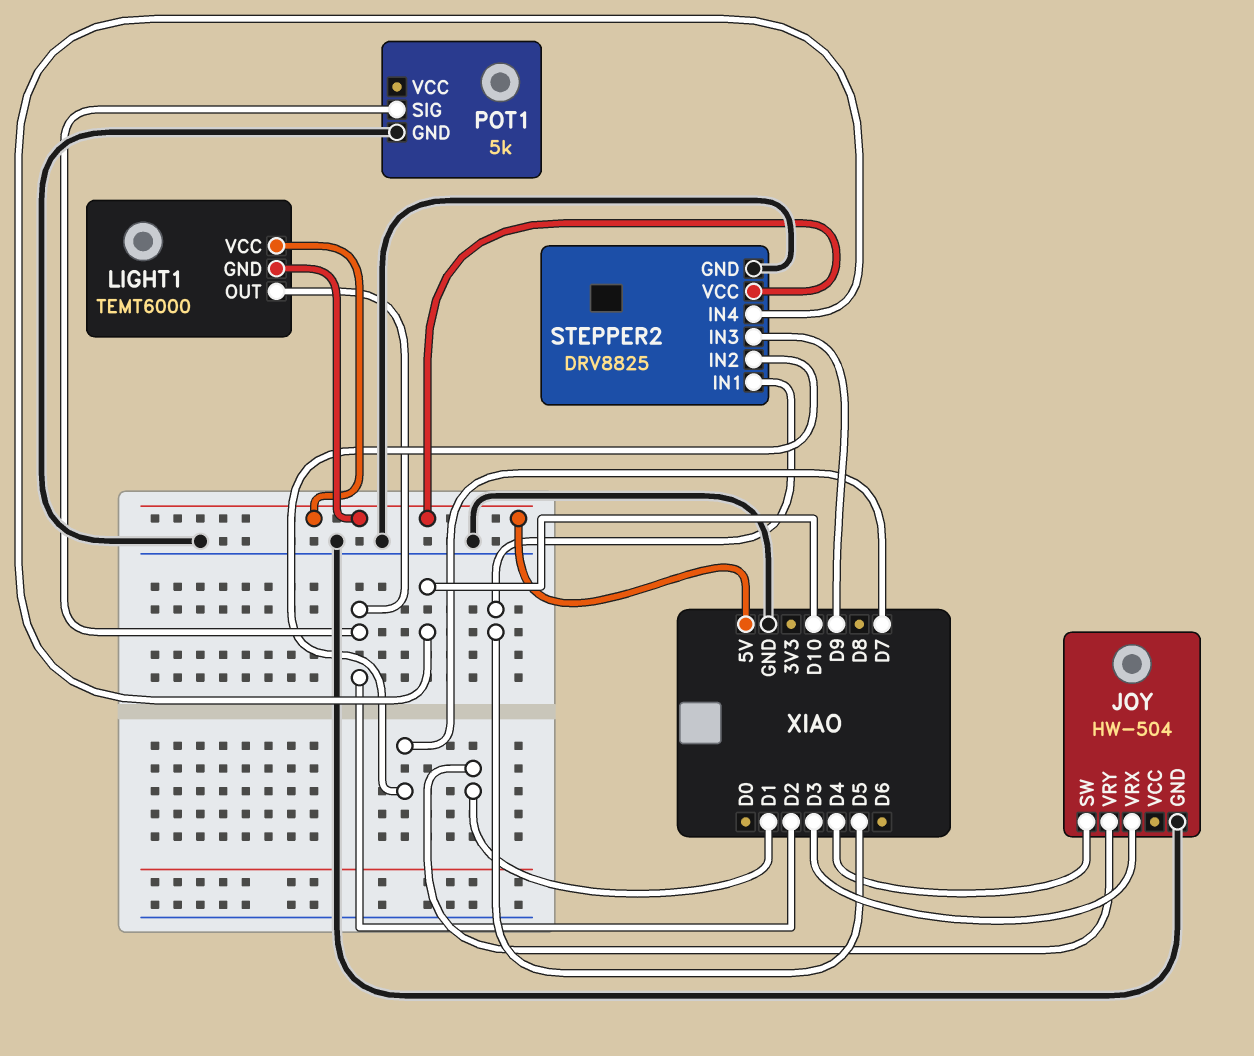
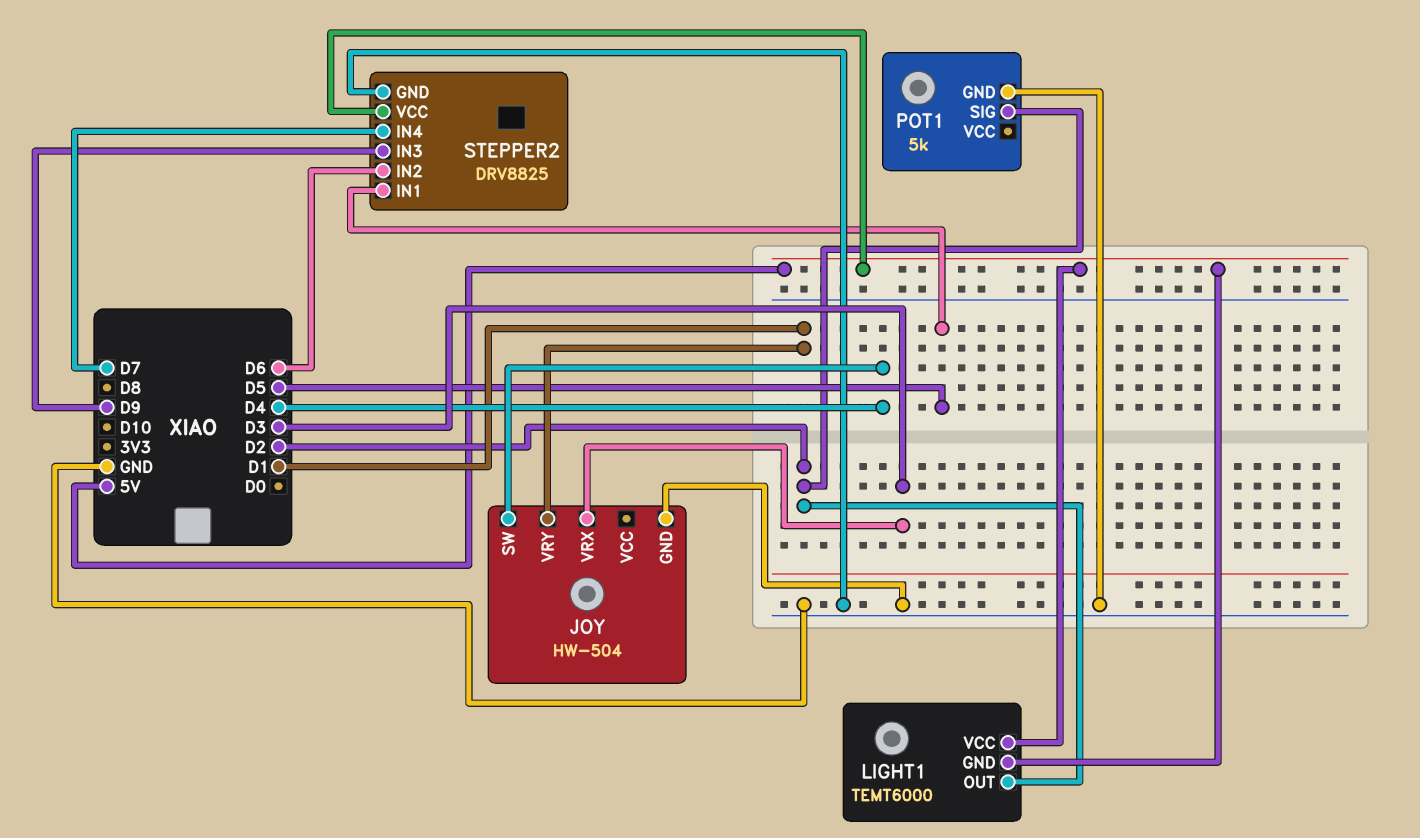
STEPPER2 pin IN2: D7 -> D6
STEPPER2 pin IN4: D10 -> D7

